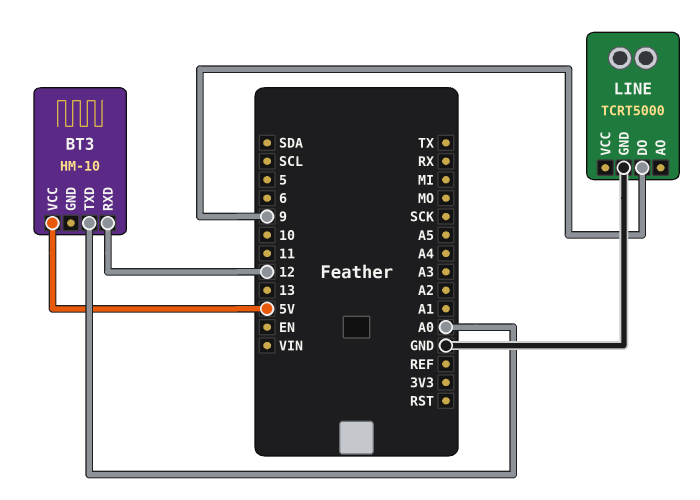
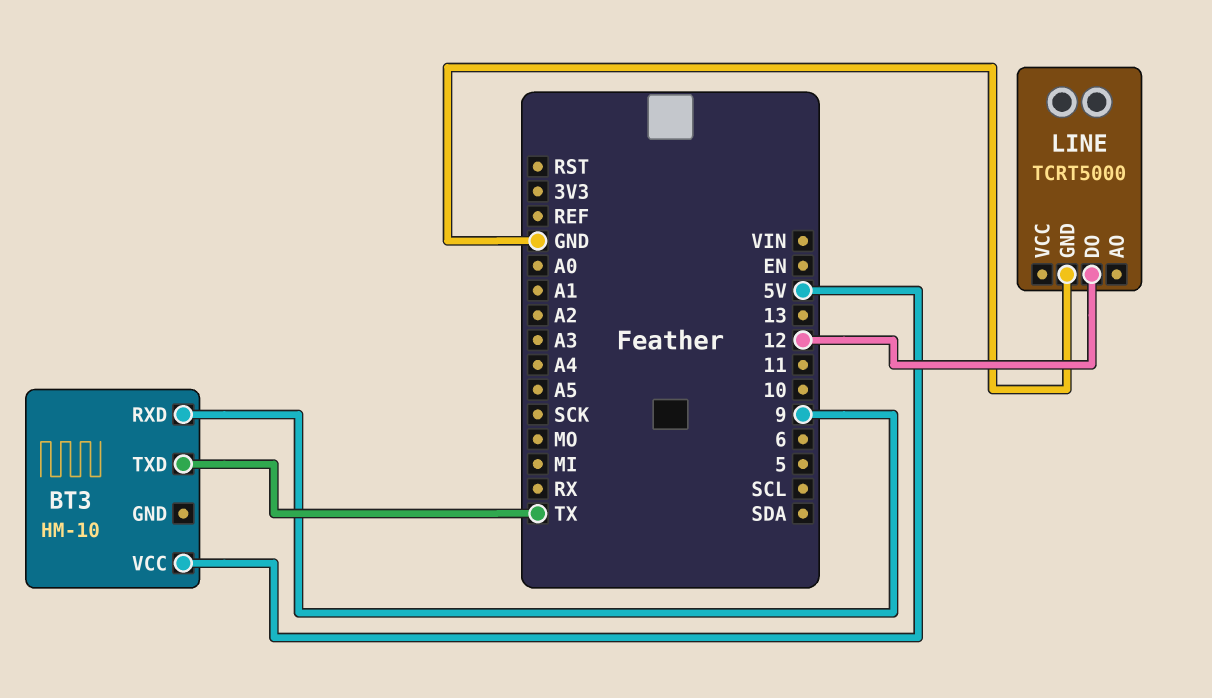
BT3 pin RXD: 12 -> 9
BT3 pin TXD: A0 -> TX
LINE pin DO: 9 -> 12

